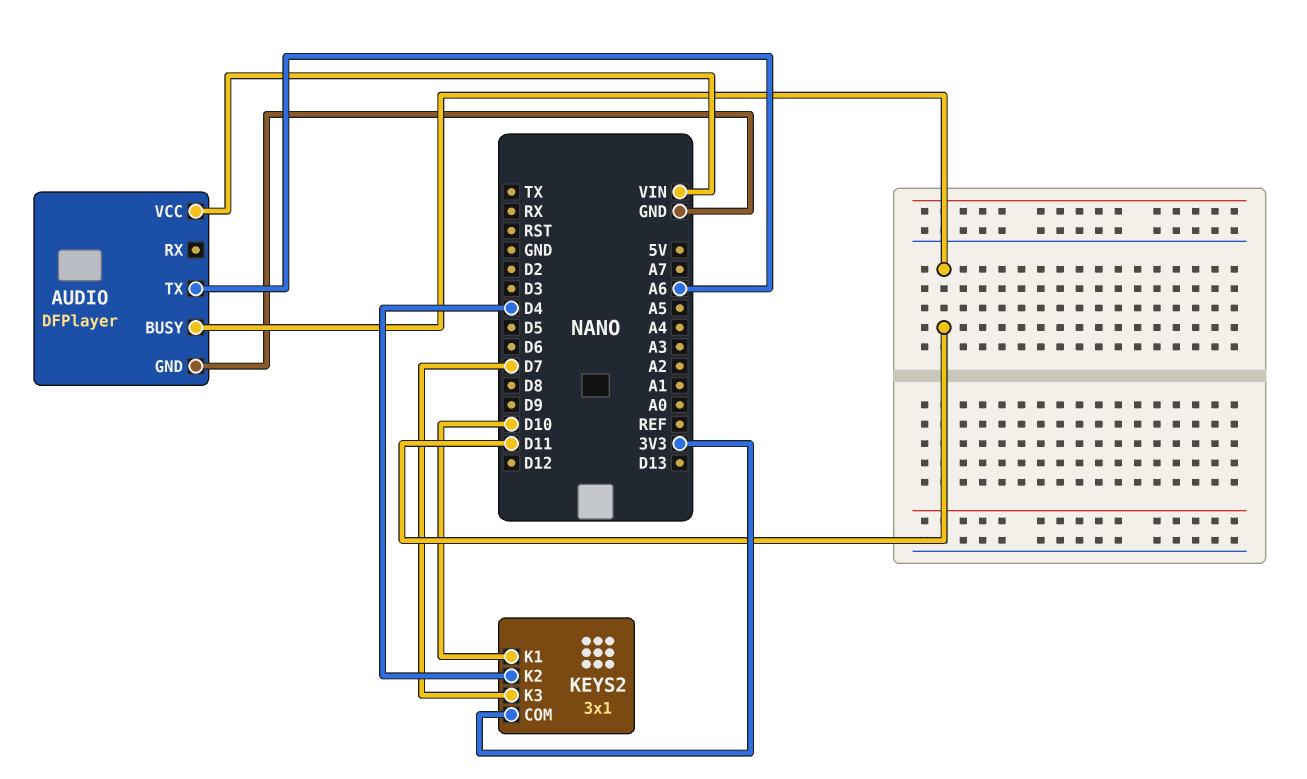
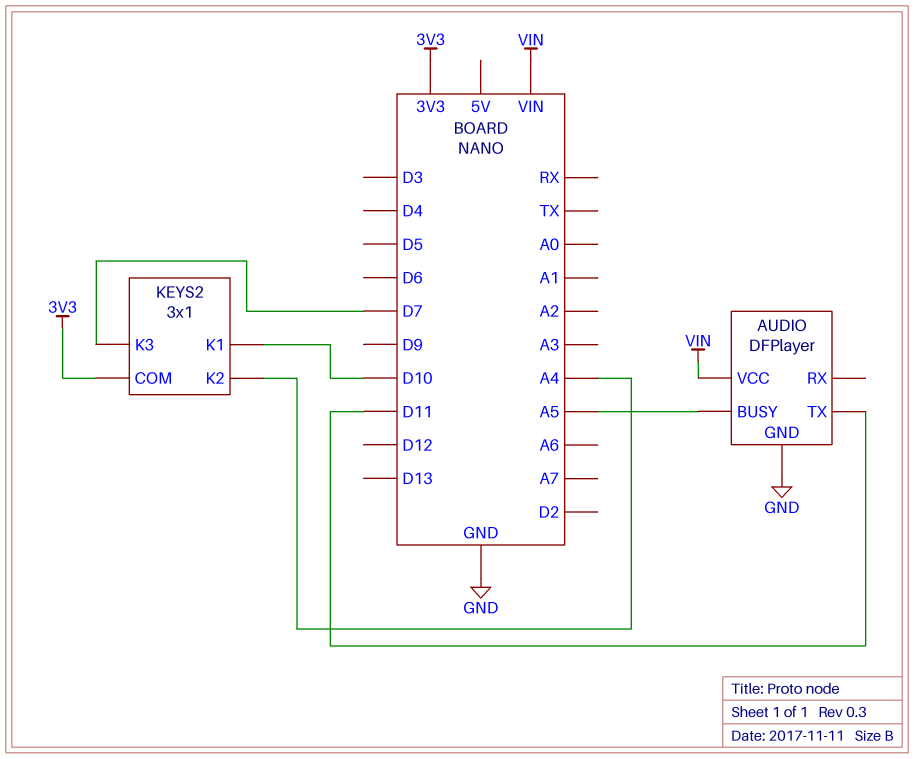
AUDIO pin BUSY: D11 -> A5
AUDIO pin TX: A6 -> D11
KEYS2 pin K2: D4 -> A4

